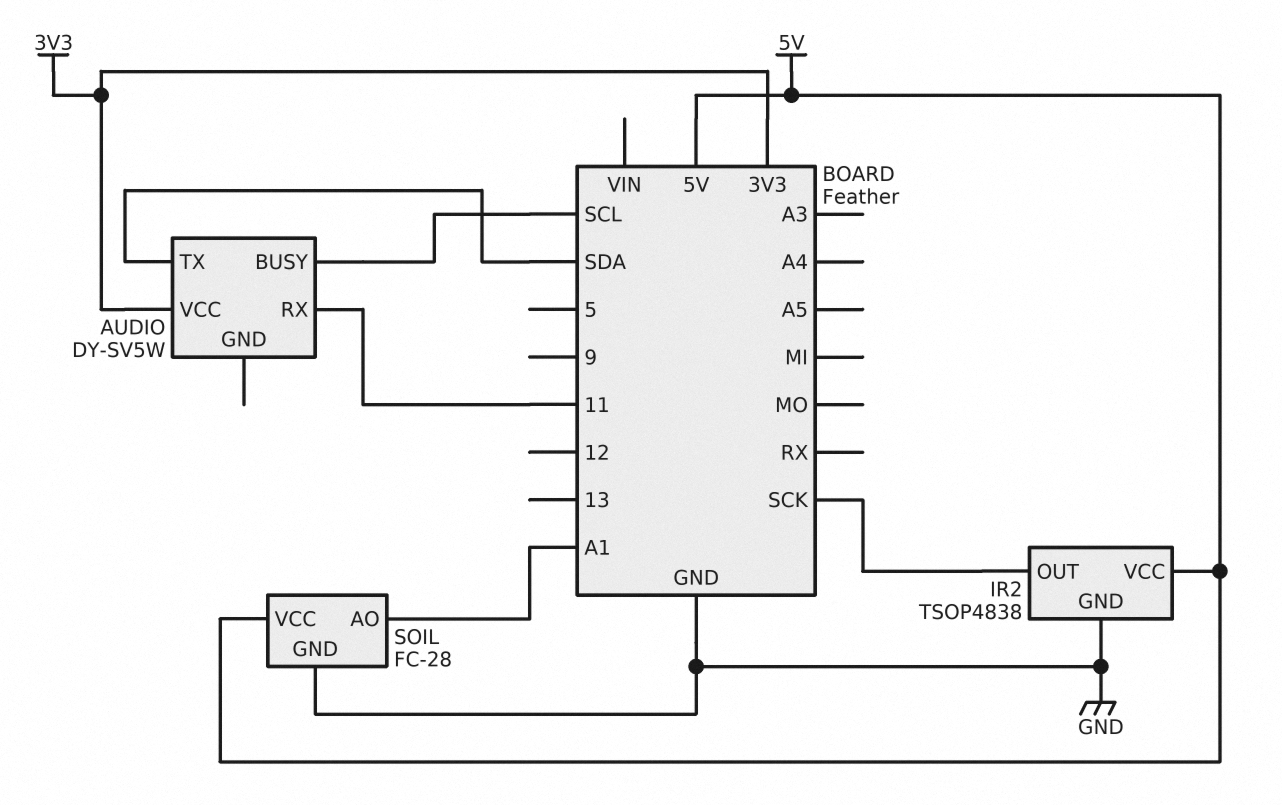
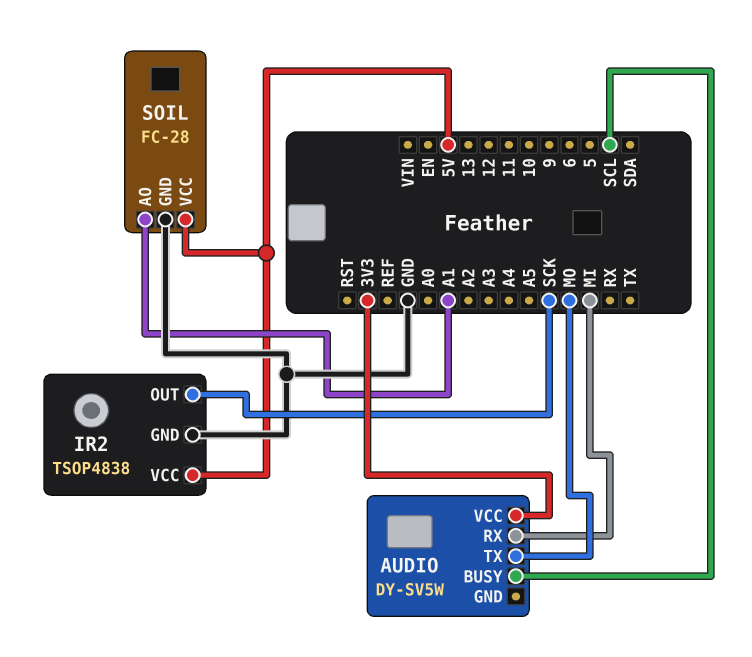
AUDIO pin RX: 11 -> MI
AUDIO pin TX: SDA -> MO

